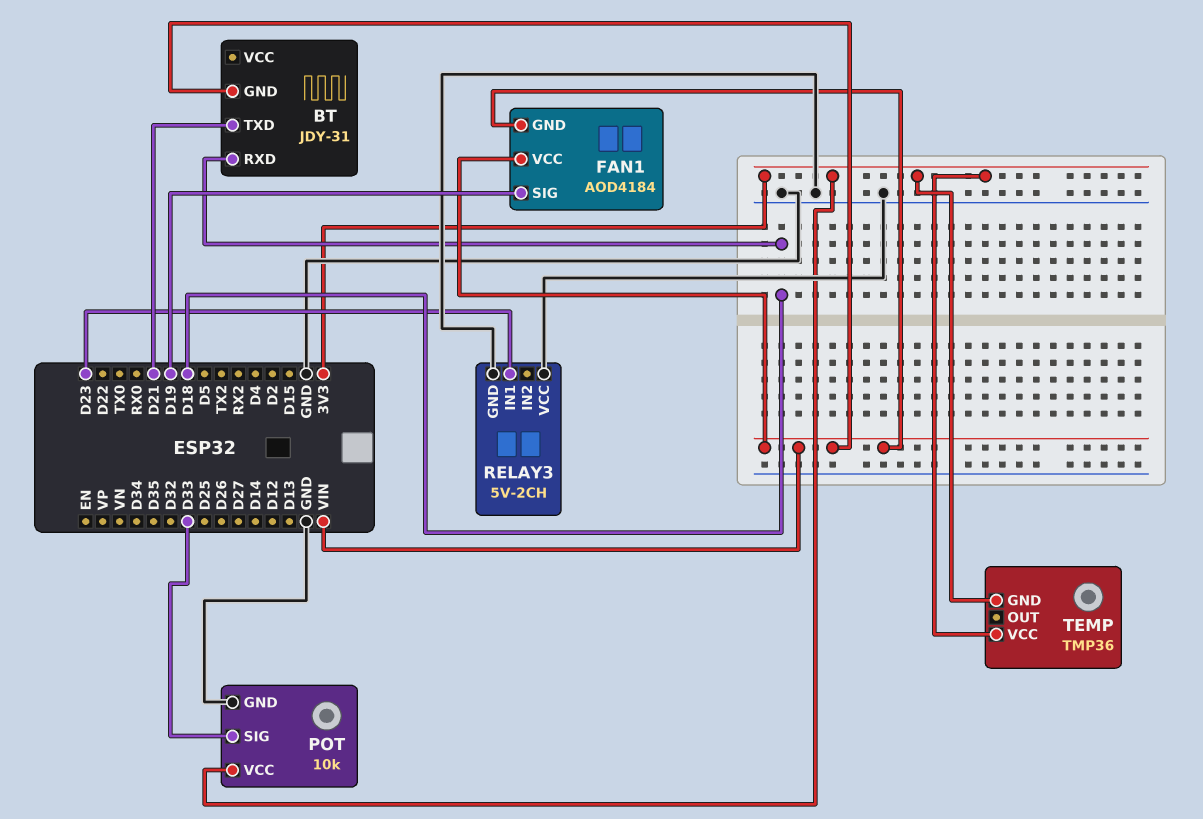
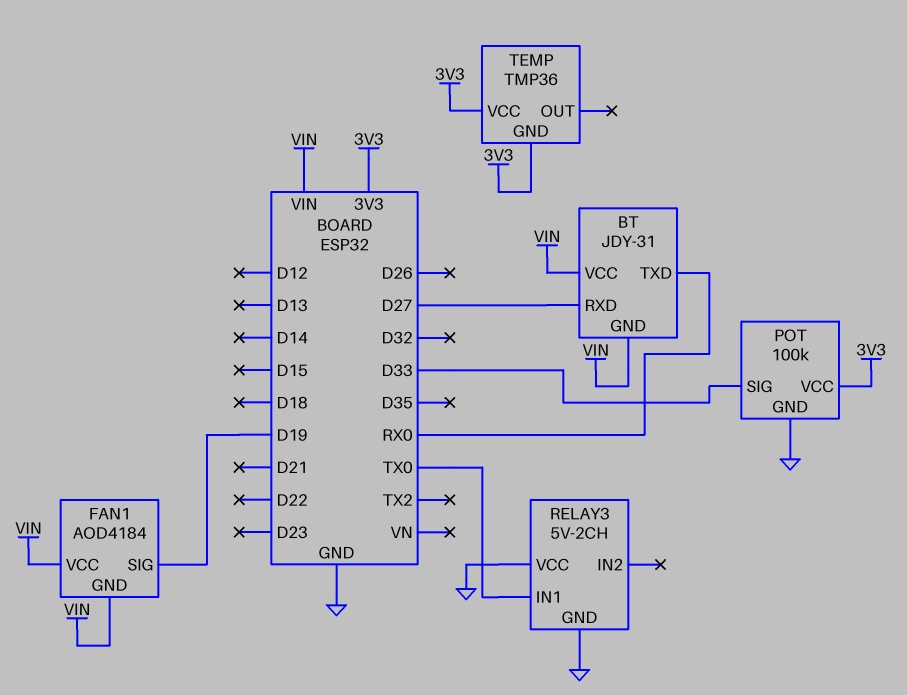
BT pin RXD: D18 -> D27
BT pin TXD: D21 -> RX0
BT pin VCC: none -> VIN
POT: 10k -> 100k
RELAY3 pin IN1: D23 -> TX0

